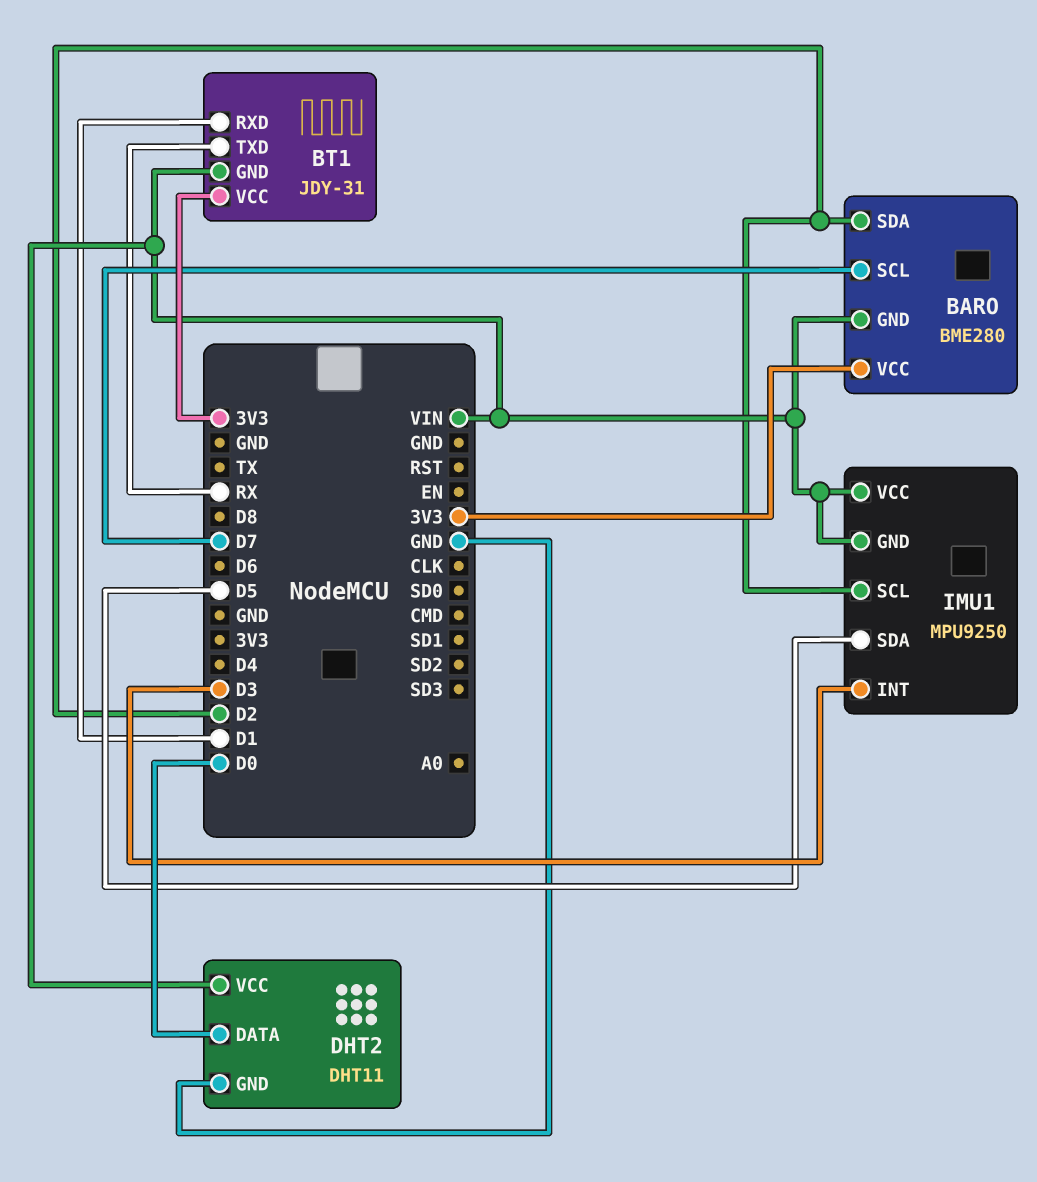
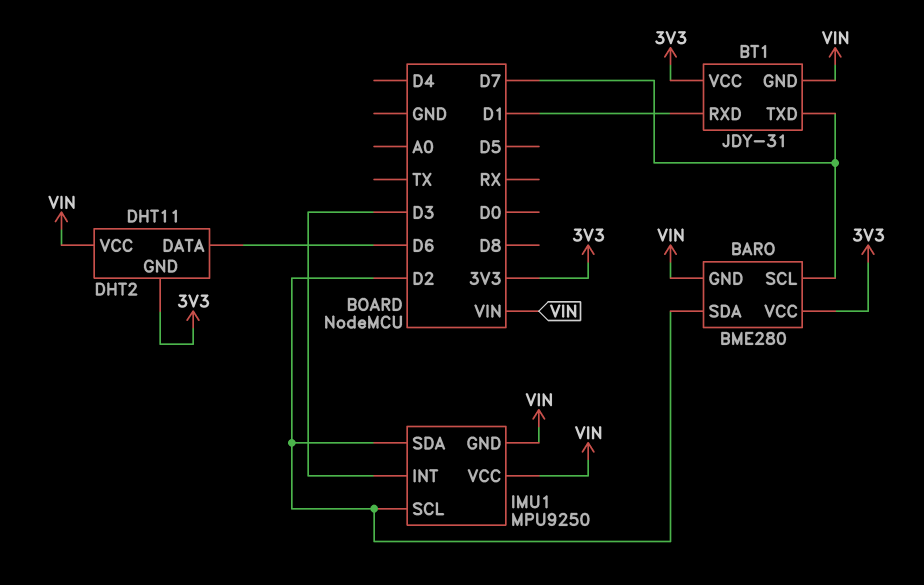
BT1 pin TXD: RX -> D7
DHT2 pin DATA: D0 -> D6
DHT2 pin GND: GND -> 3V3
IMU1 pin SDA: D5 -> D2

